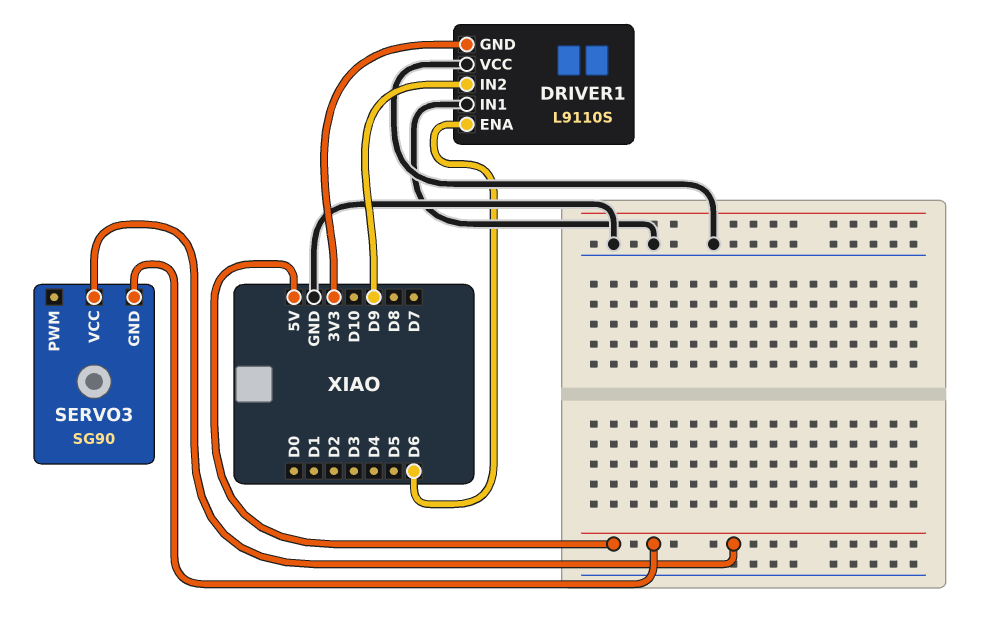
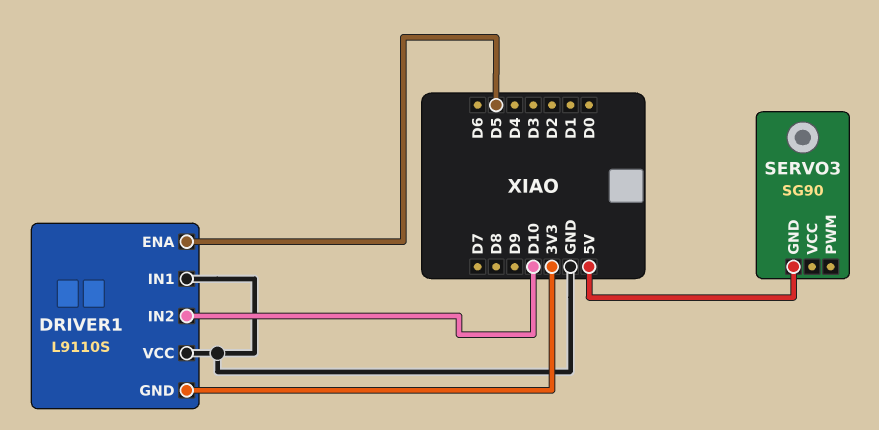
DRIVER1 pin ENA: D6 -> D5
DRIVER1 pin IN2: D9 -> D10
SERVO3 pin VCC: 5V -> none

